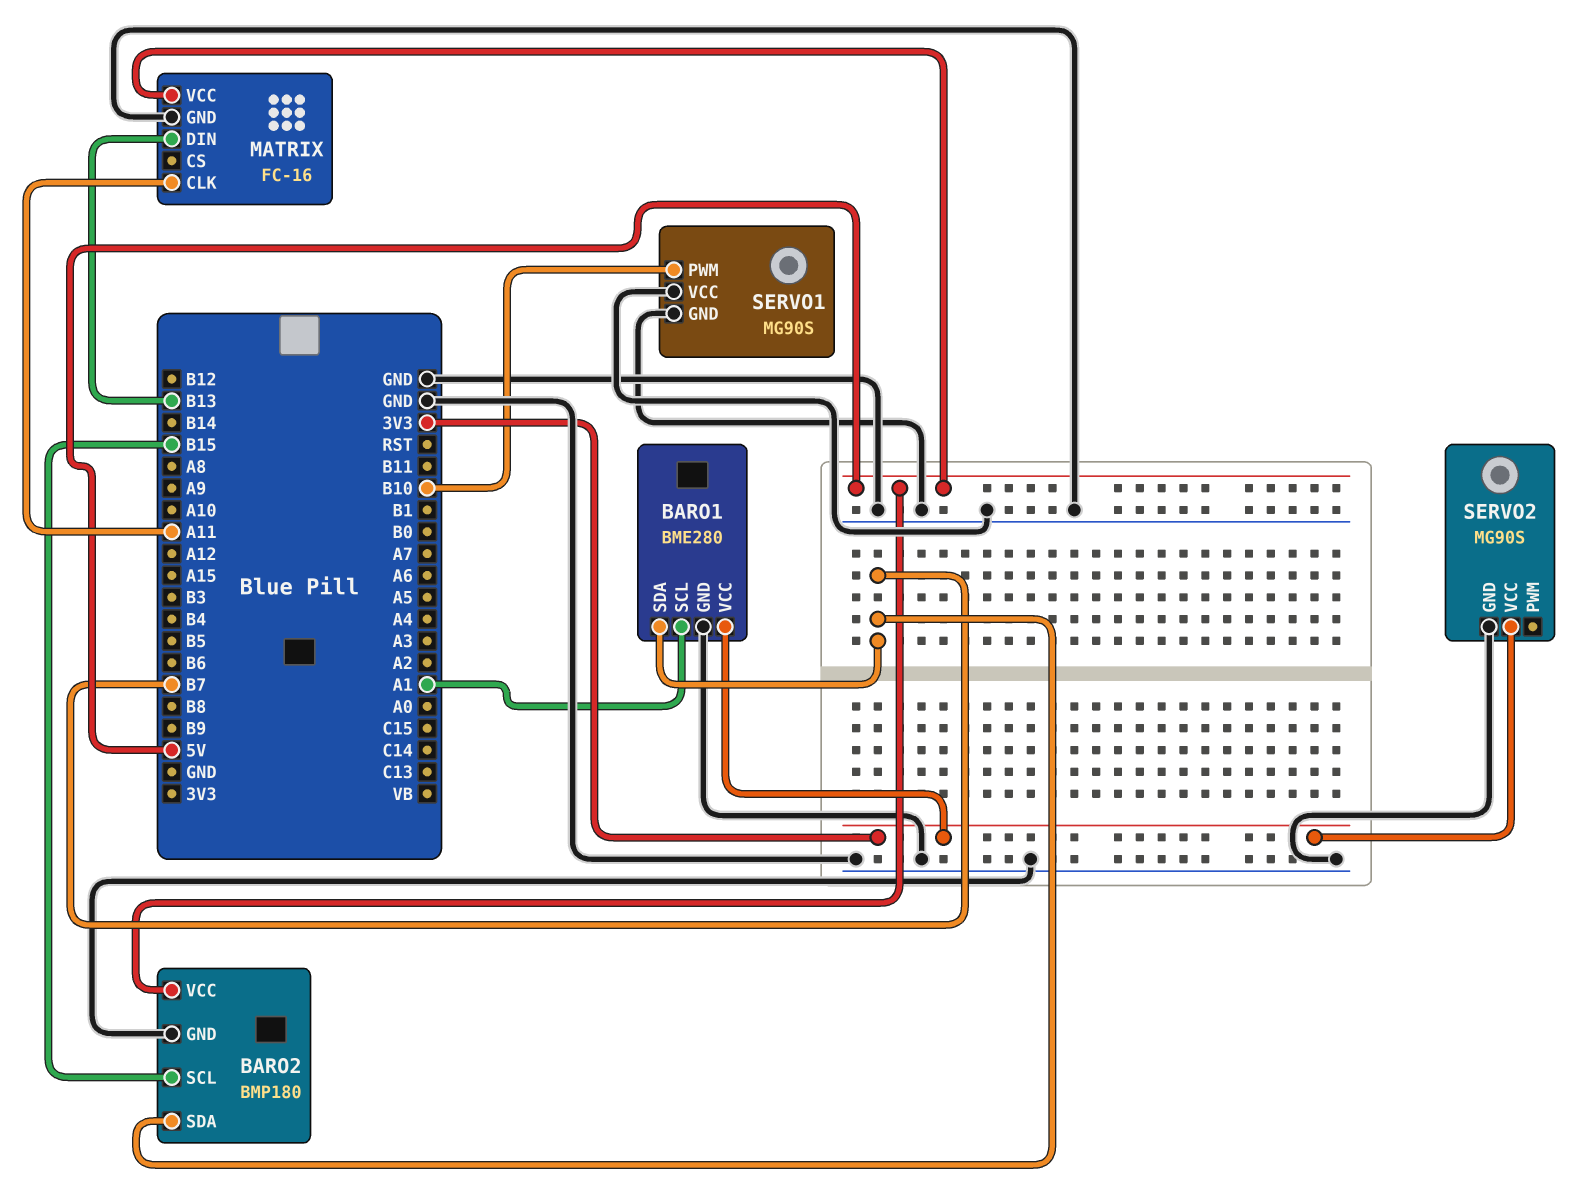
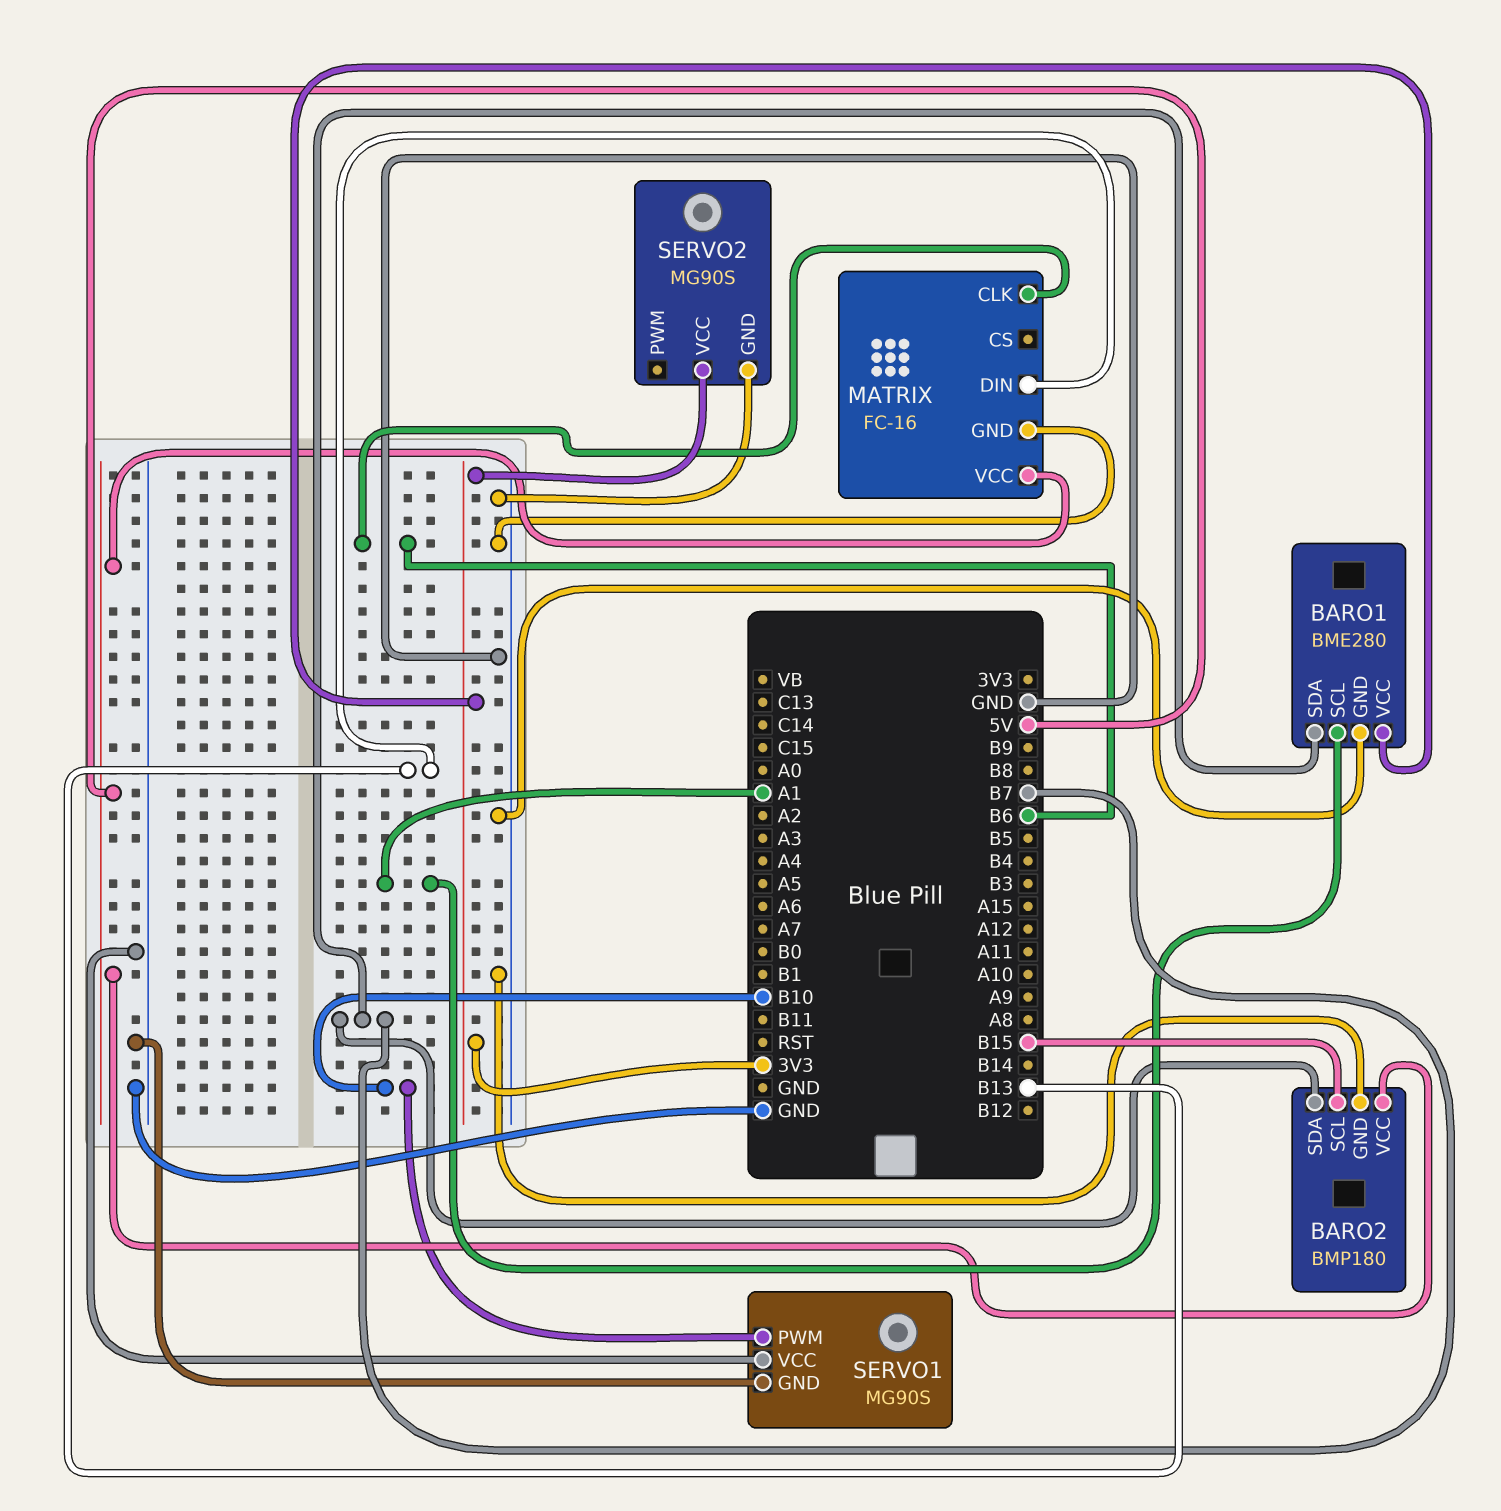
MATRIX pin CLK: A11 -> B6

